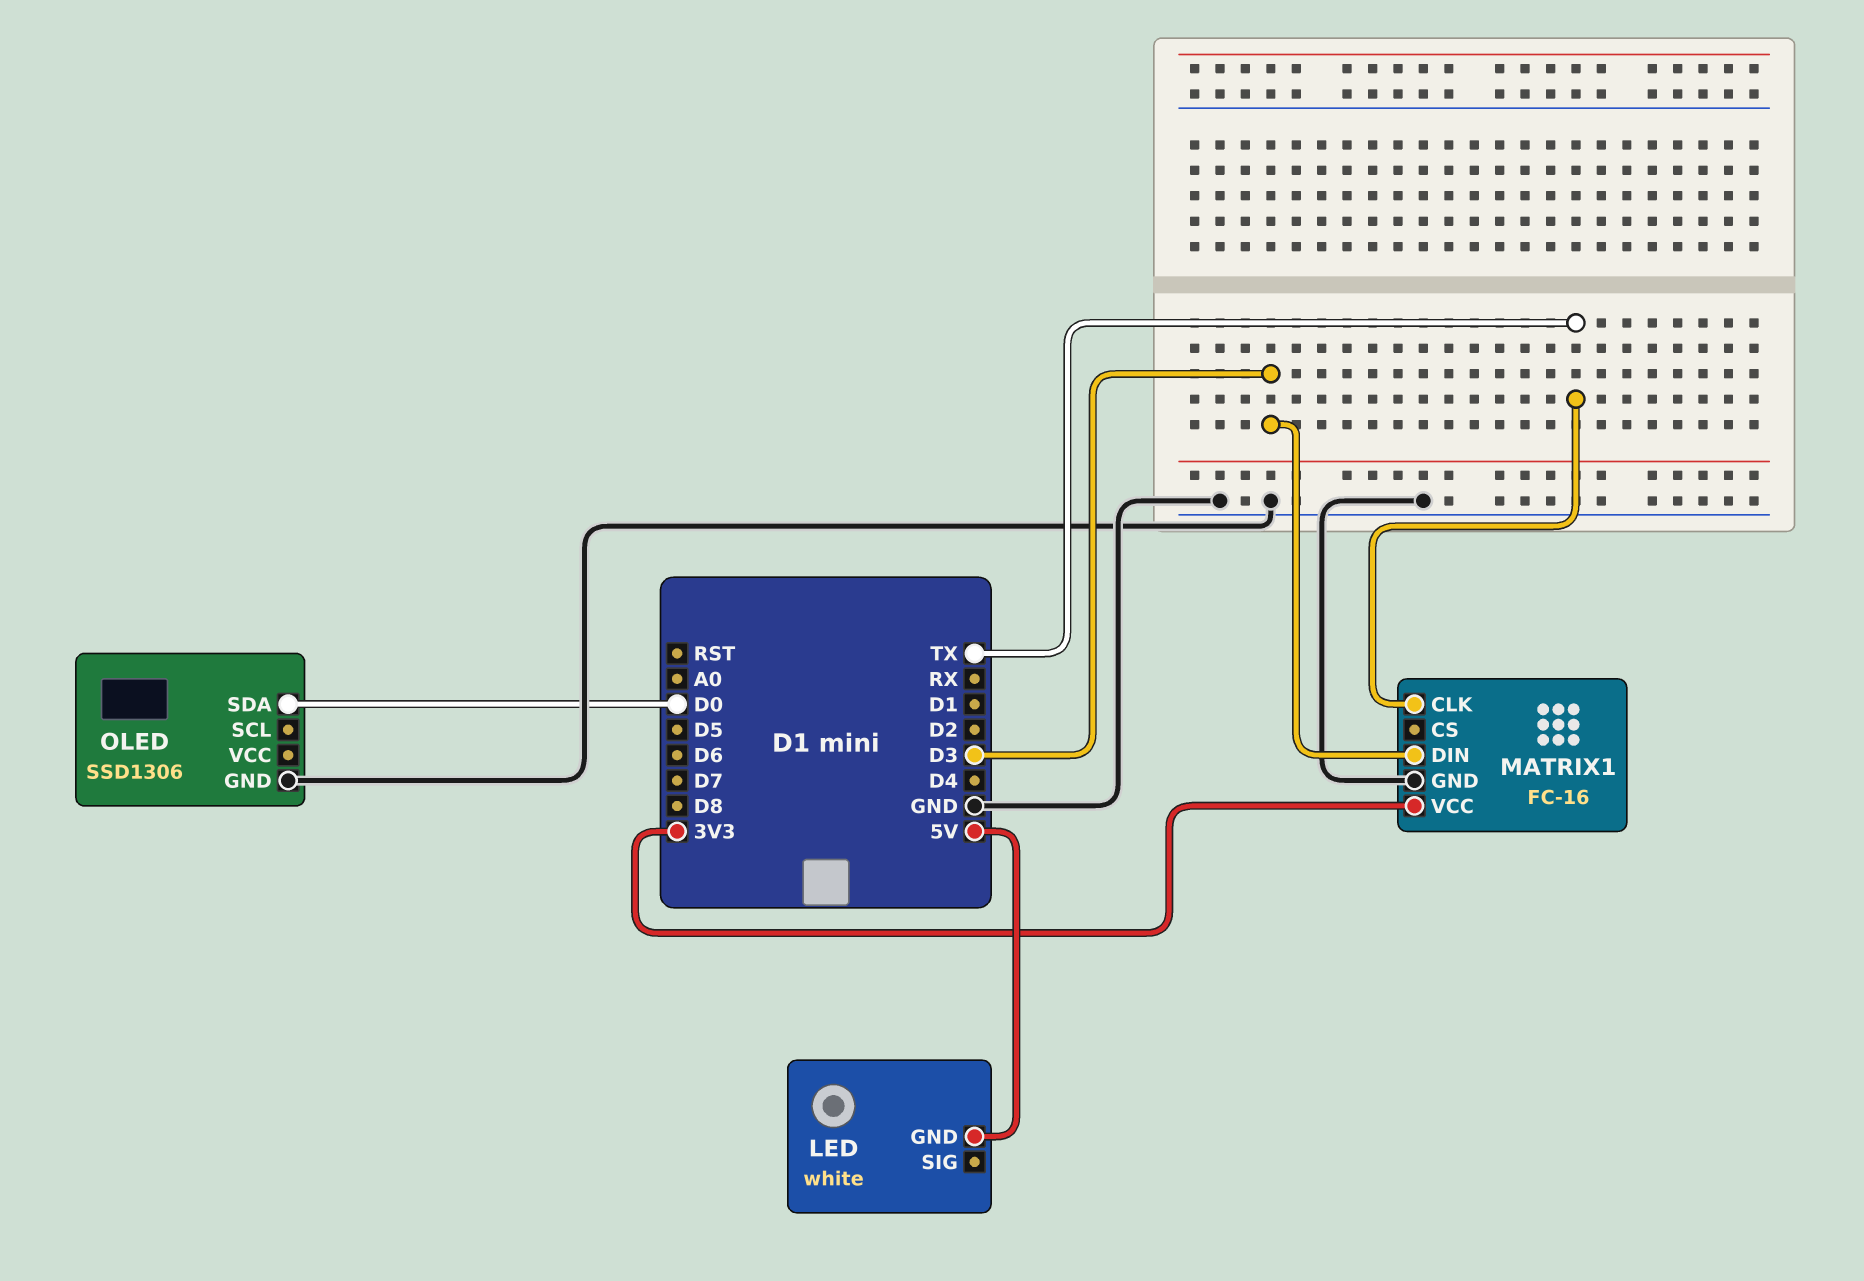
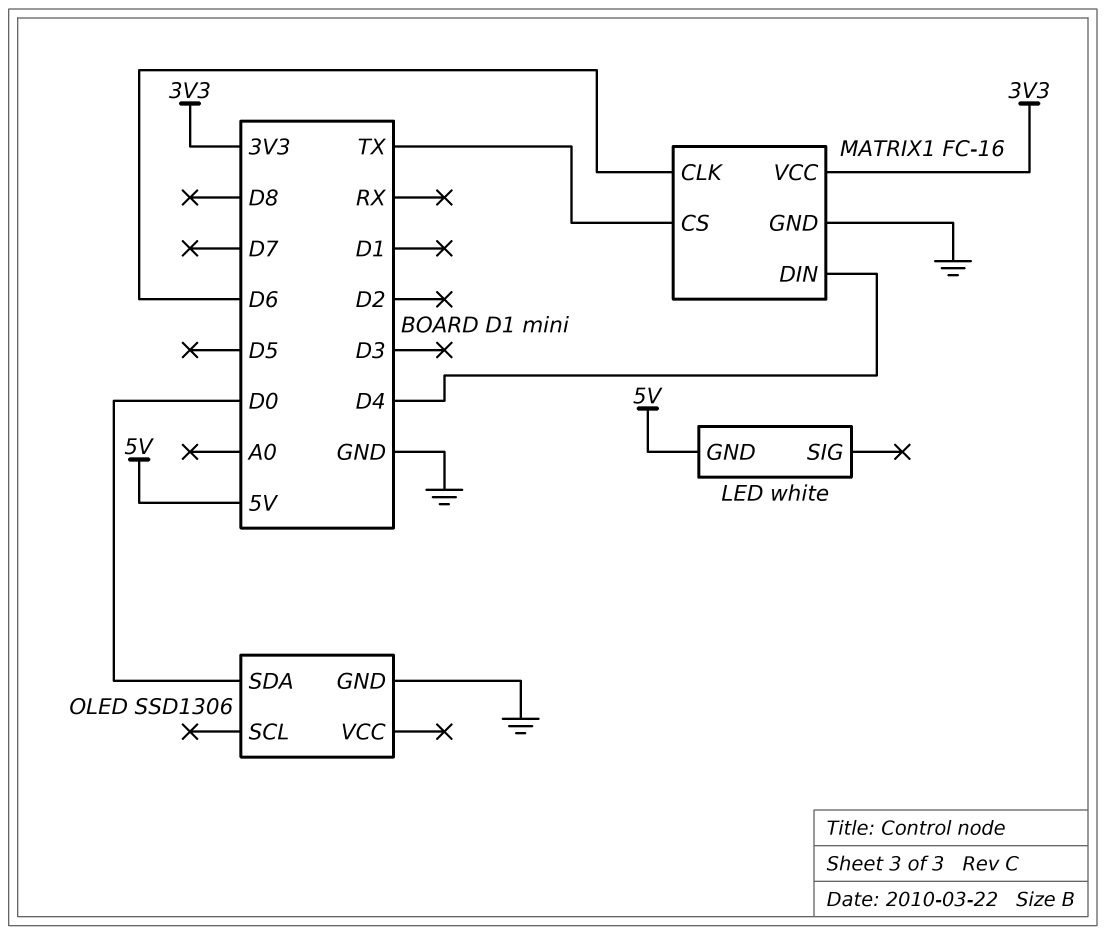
MATRIX1 pin CLK: TX -> D6
MATRIX1 pin CS: none -> TX
MATRIX1 pin DIN: D3 -> D4

